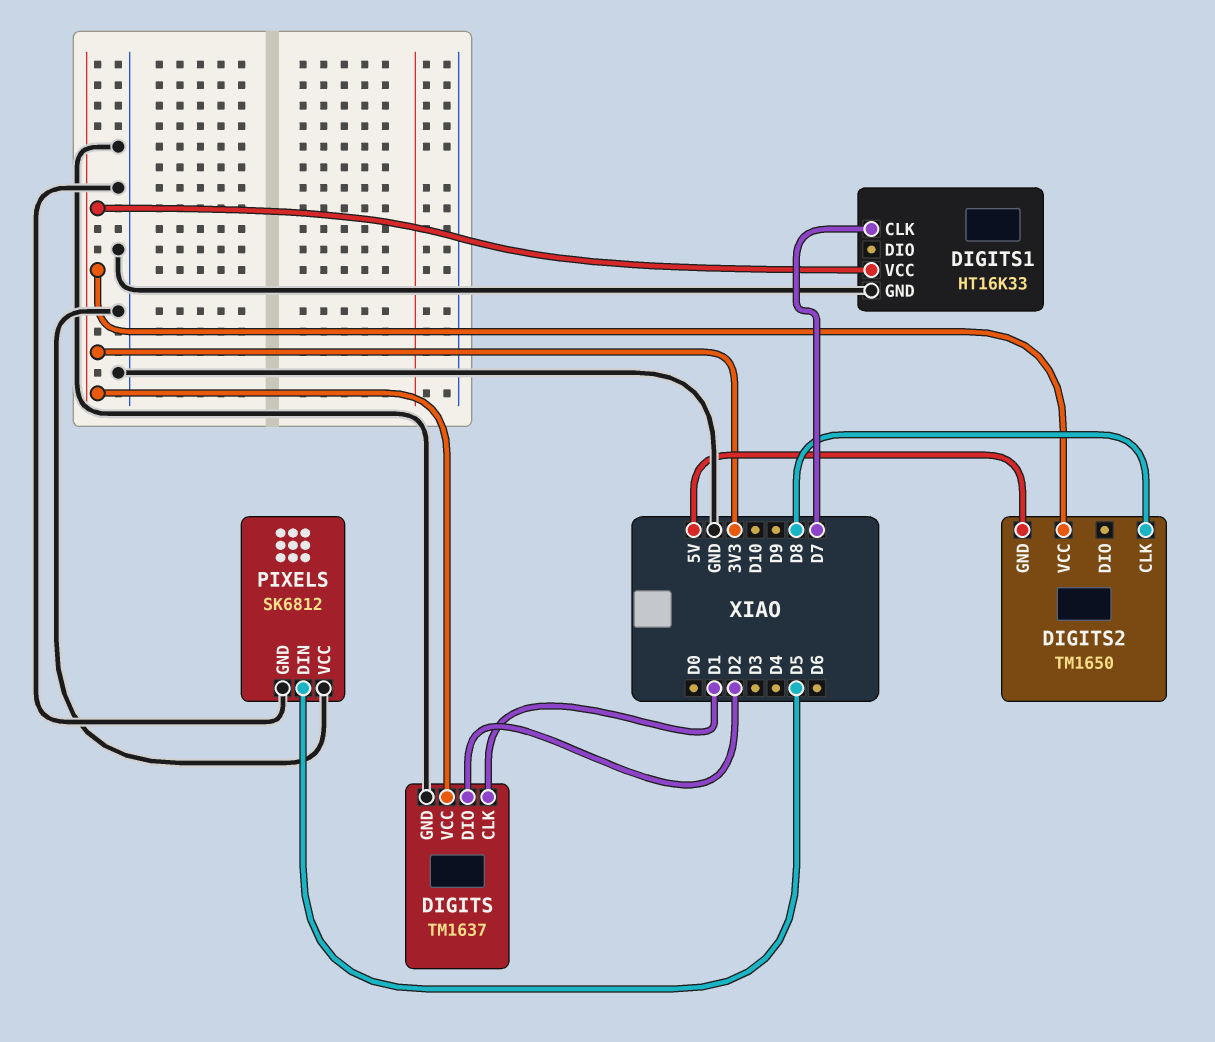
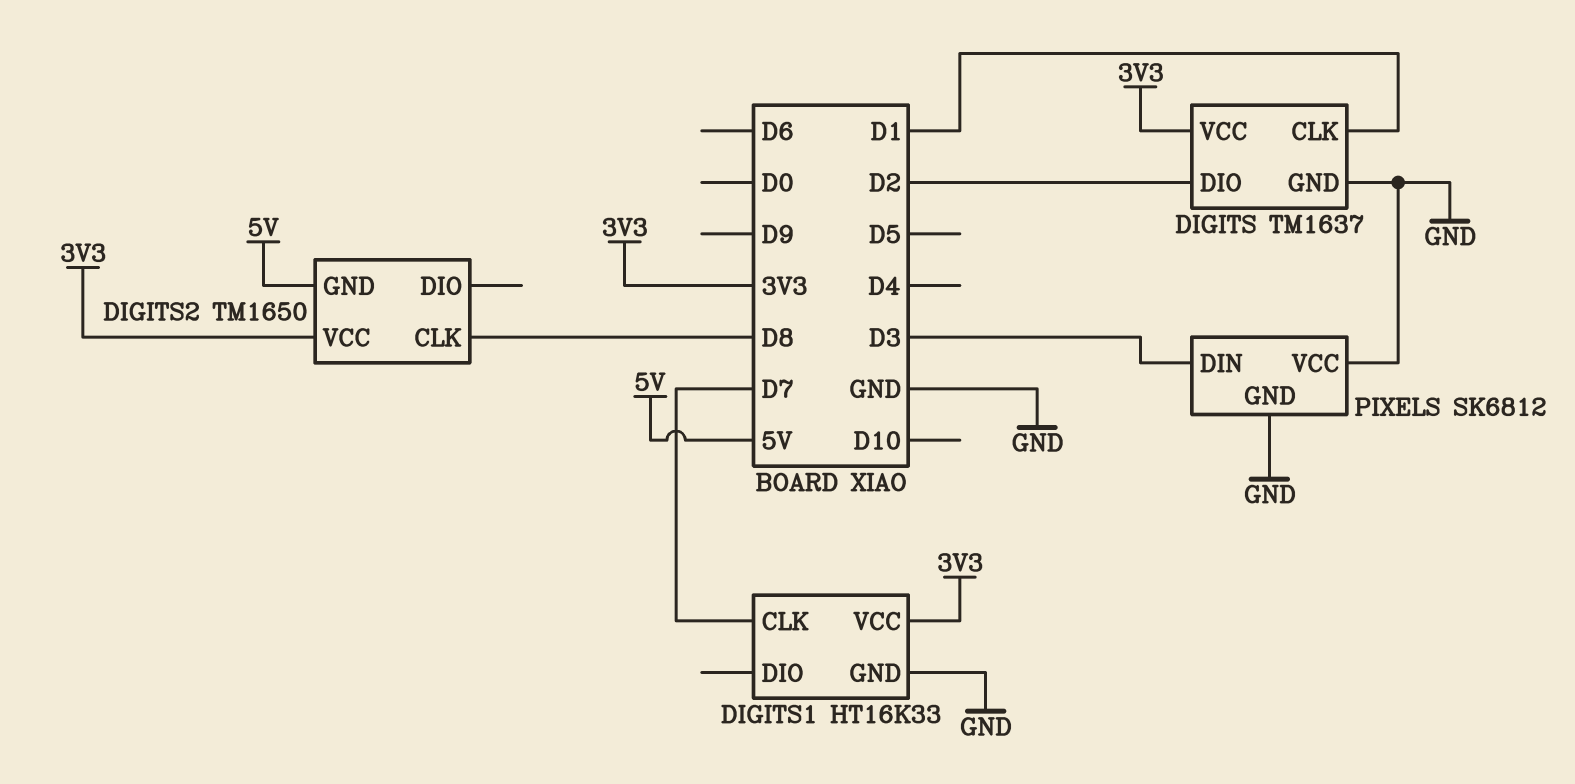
PIXELS pin DIN: D5 -> D3

